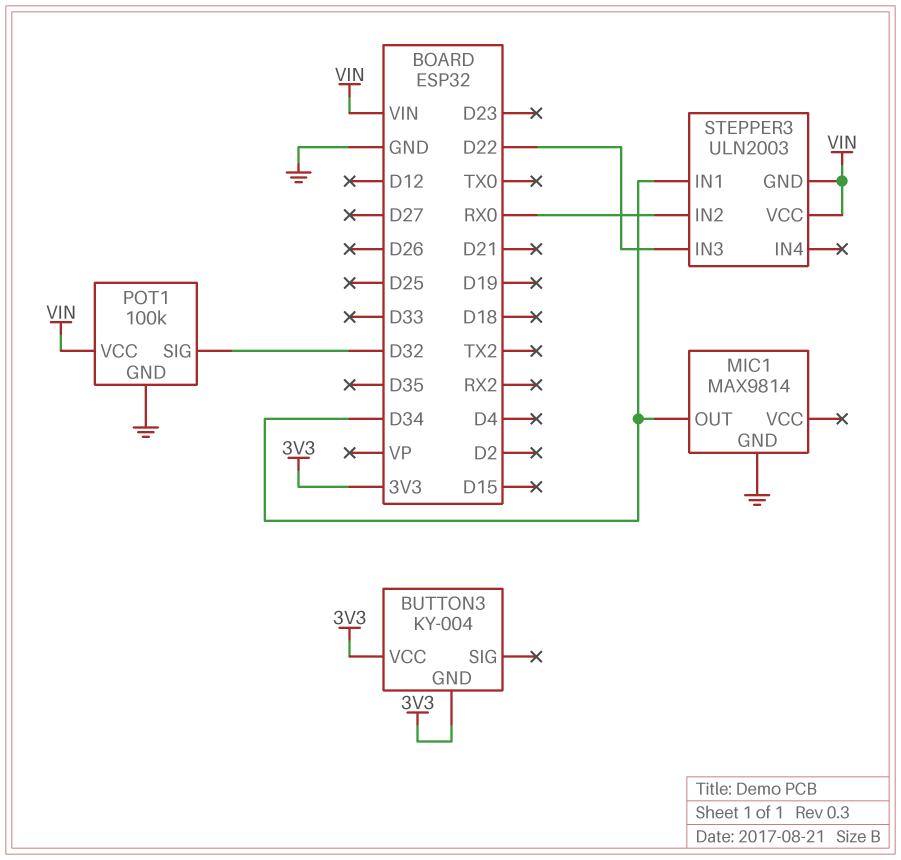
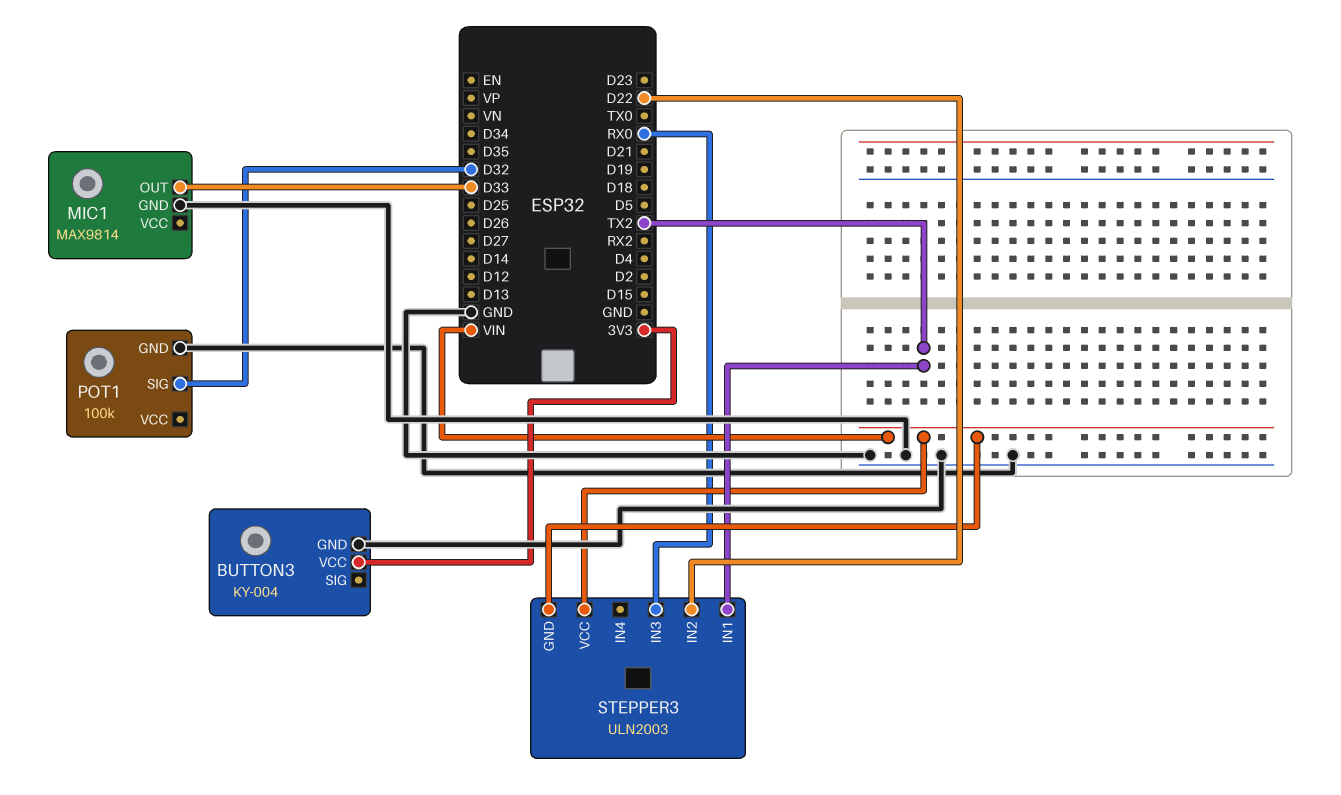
BUTTON3 pin GND: 3V3 -> GND
MIC1 pin OUT: D34 -> D33
POT1 pin VCC: VIN -> none
STEPPER3 pin IN1: D34 -> TX2
STEPPER3 pin IN2: RX0 -> D22
STEPPER3 pin IN3: D22 -> RX0

